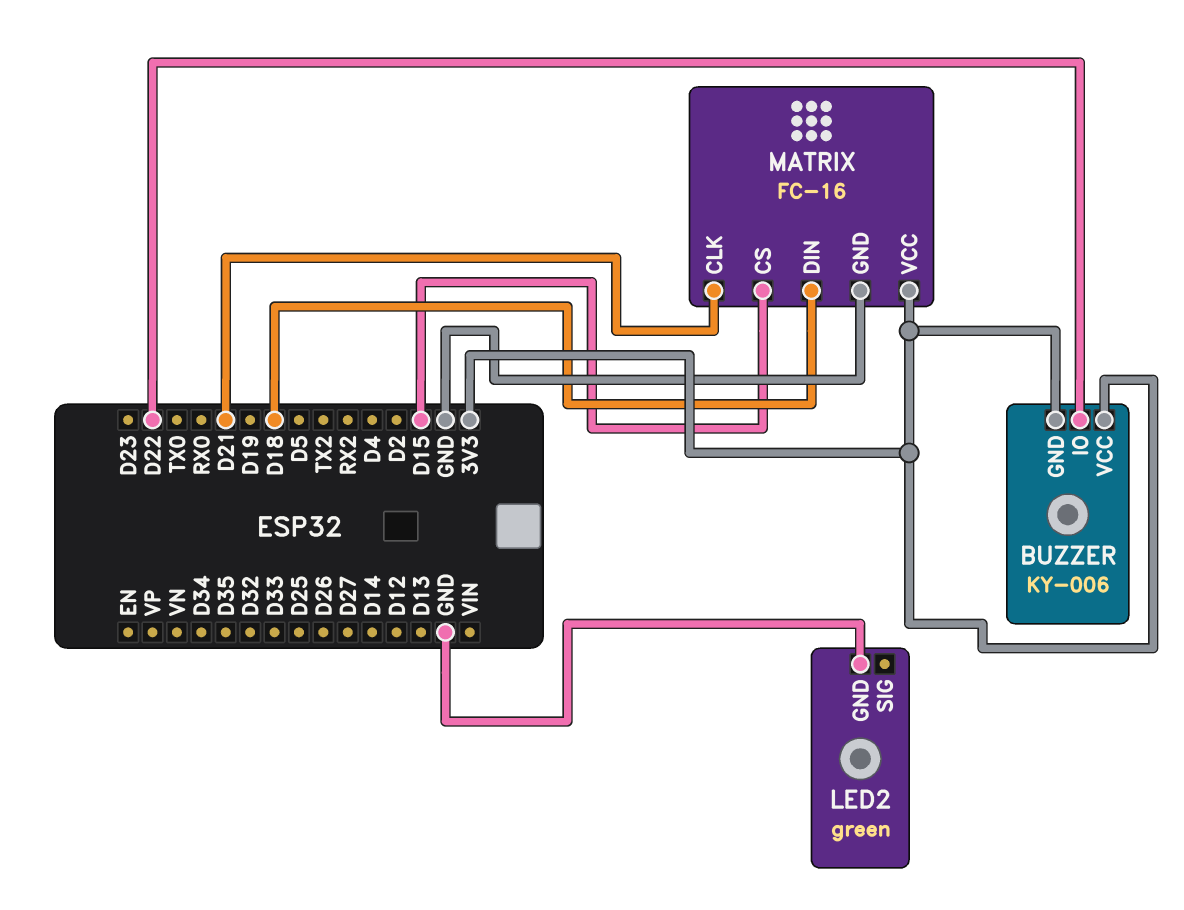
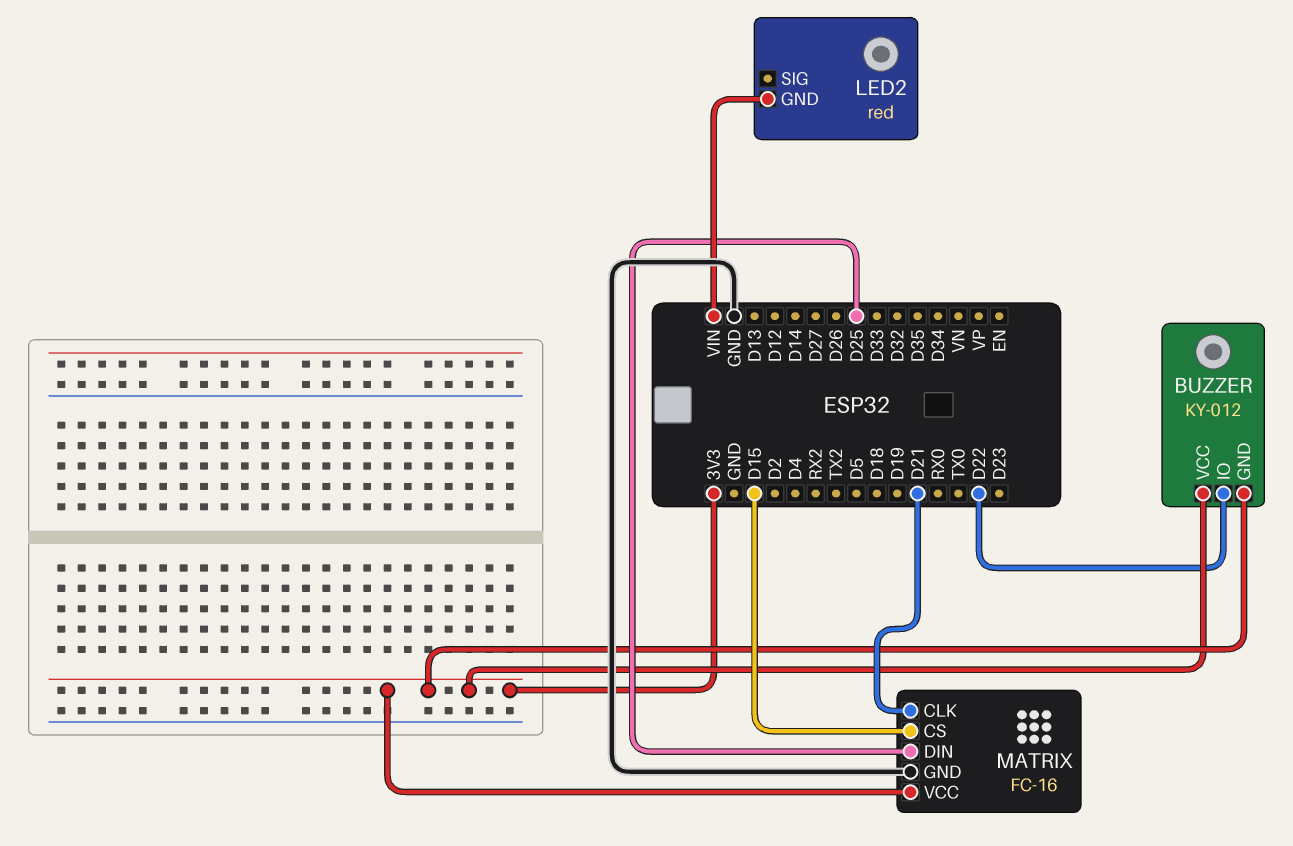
BUZZER: KY-006 -> KY-012
LED2: green -> red
LED2 pin GND: GND -> VIN
MATRIX pin DIN: D18 -> D25

